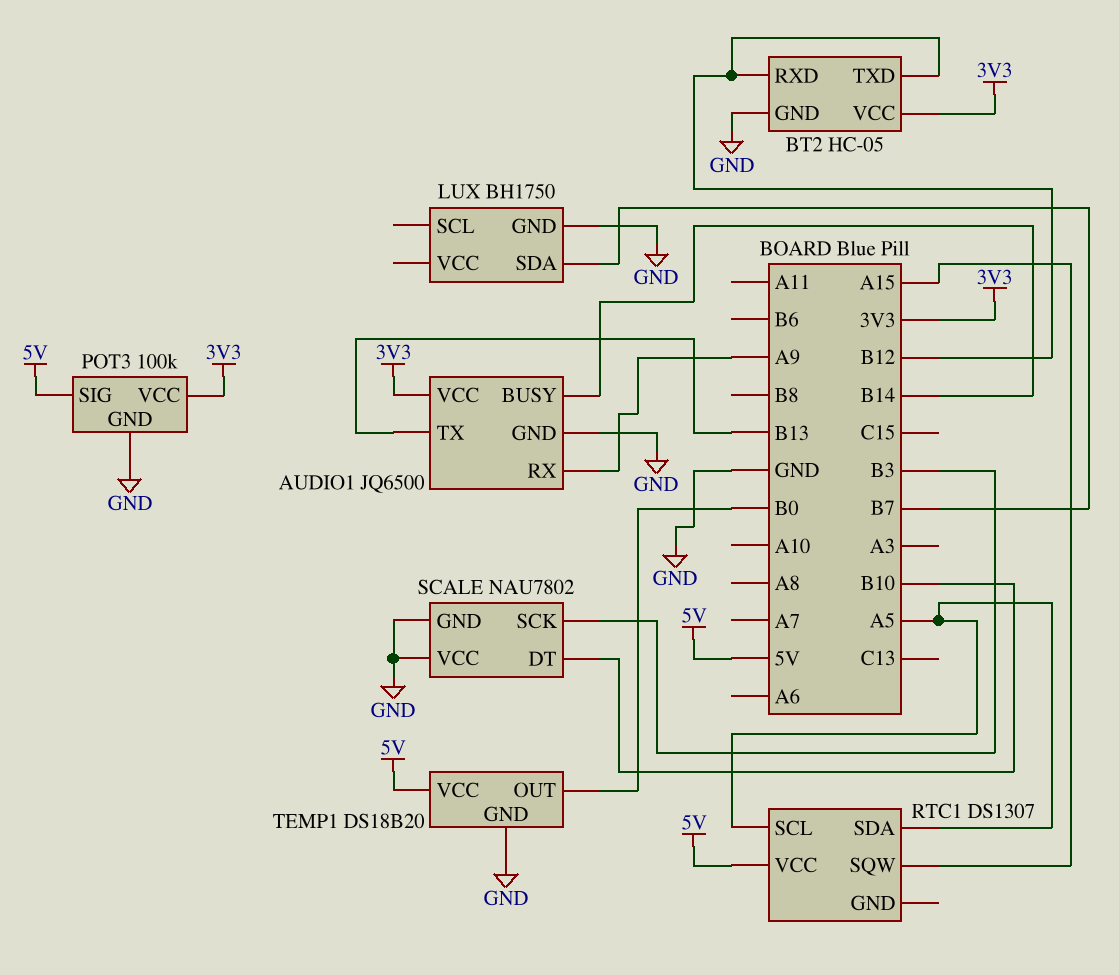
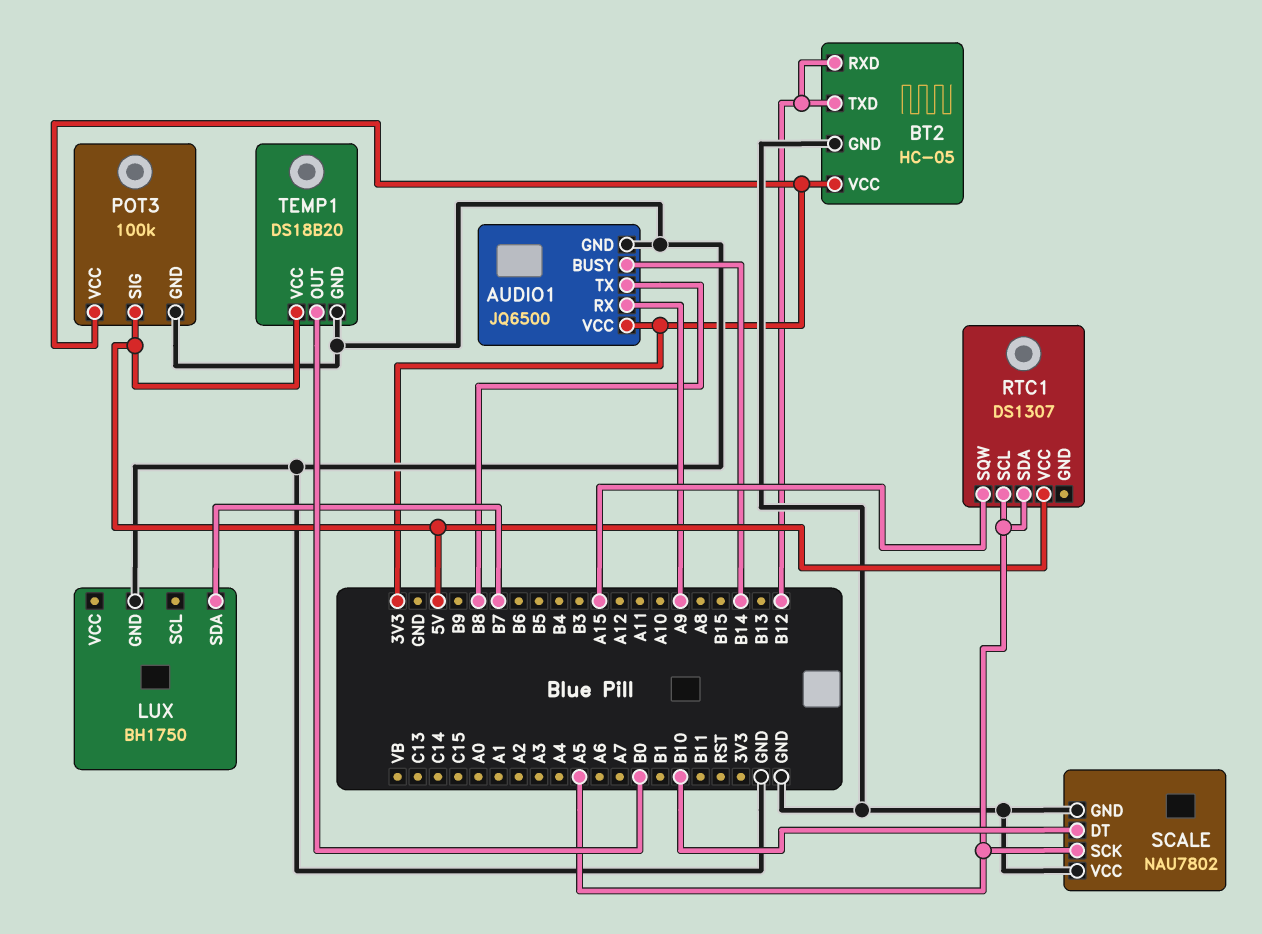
AUDIO1 pin TX: B13 -> B8
SCALE pin SCK: B3 -> A5

